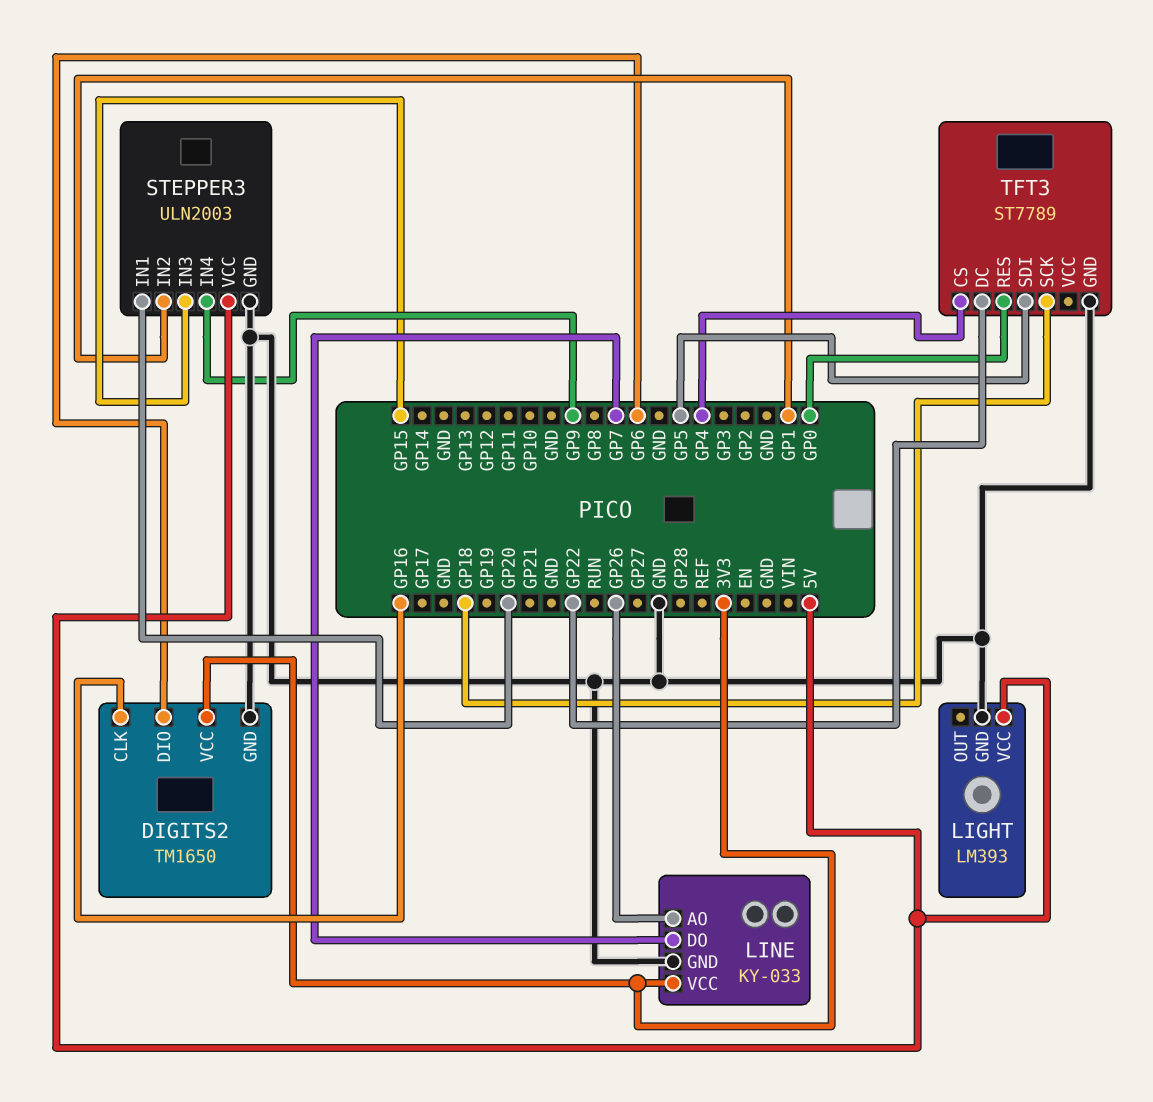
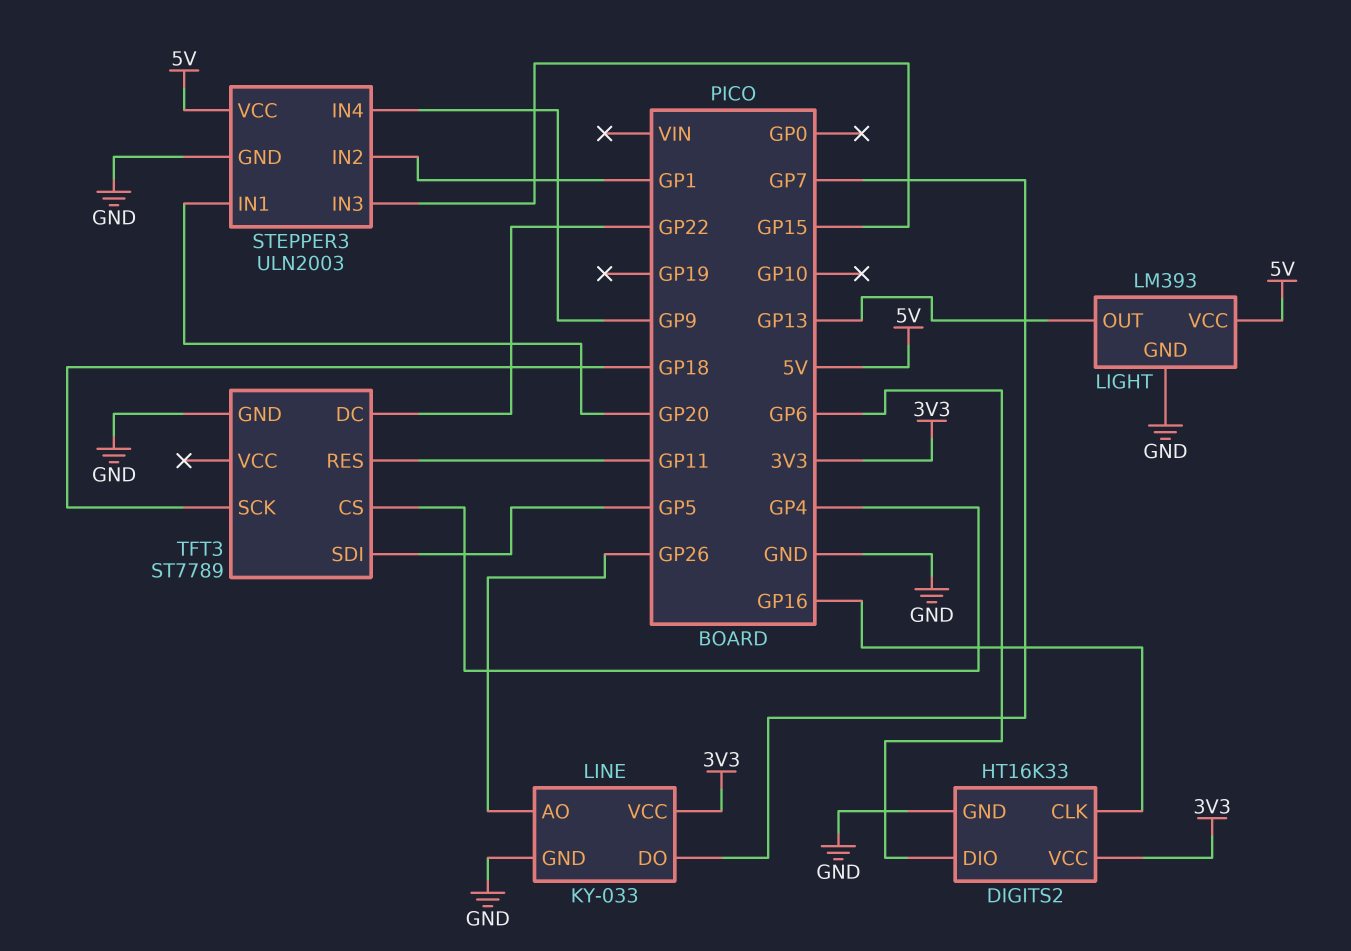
DIGITS2: TM1650 -> HT16K33
LIGHT pin OUT: none -> GP13
TFT3 pin RES: GP0 -> GP11

